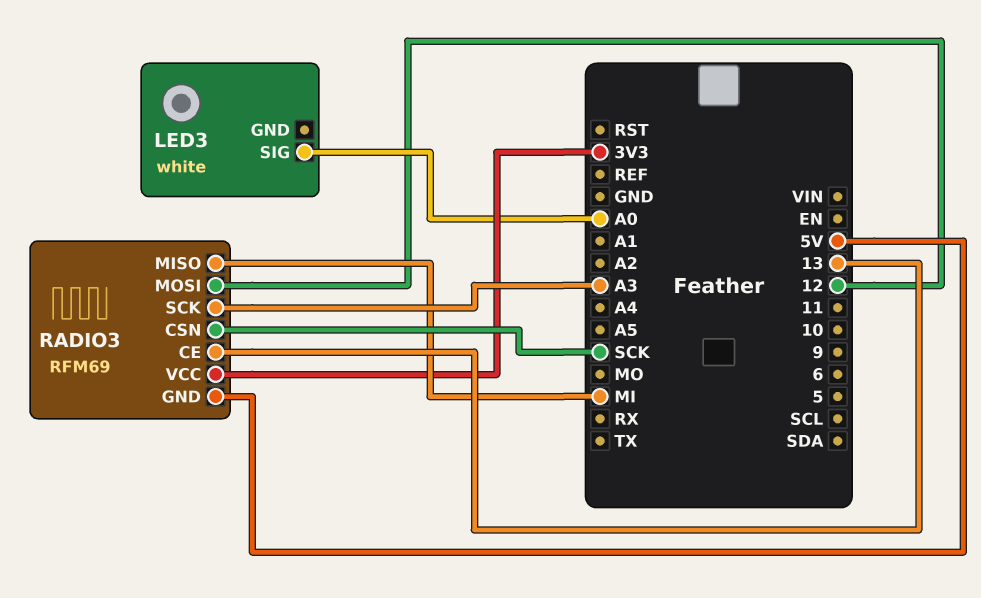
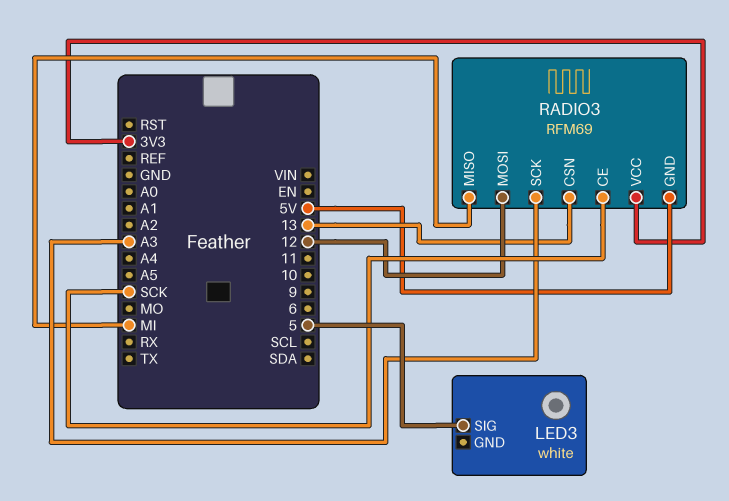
LED3 pin SIG: A0 -> 5
RADIO3 pin CE: 13 -> SCK
RADIO3 pin CSN: SCK -> 13

